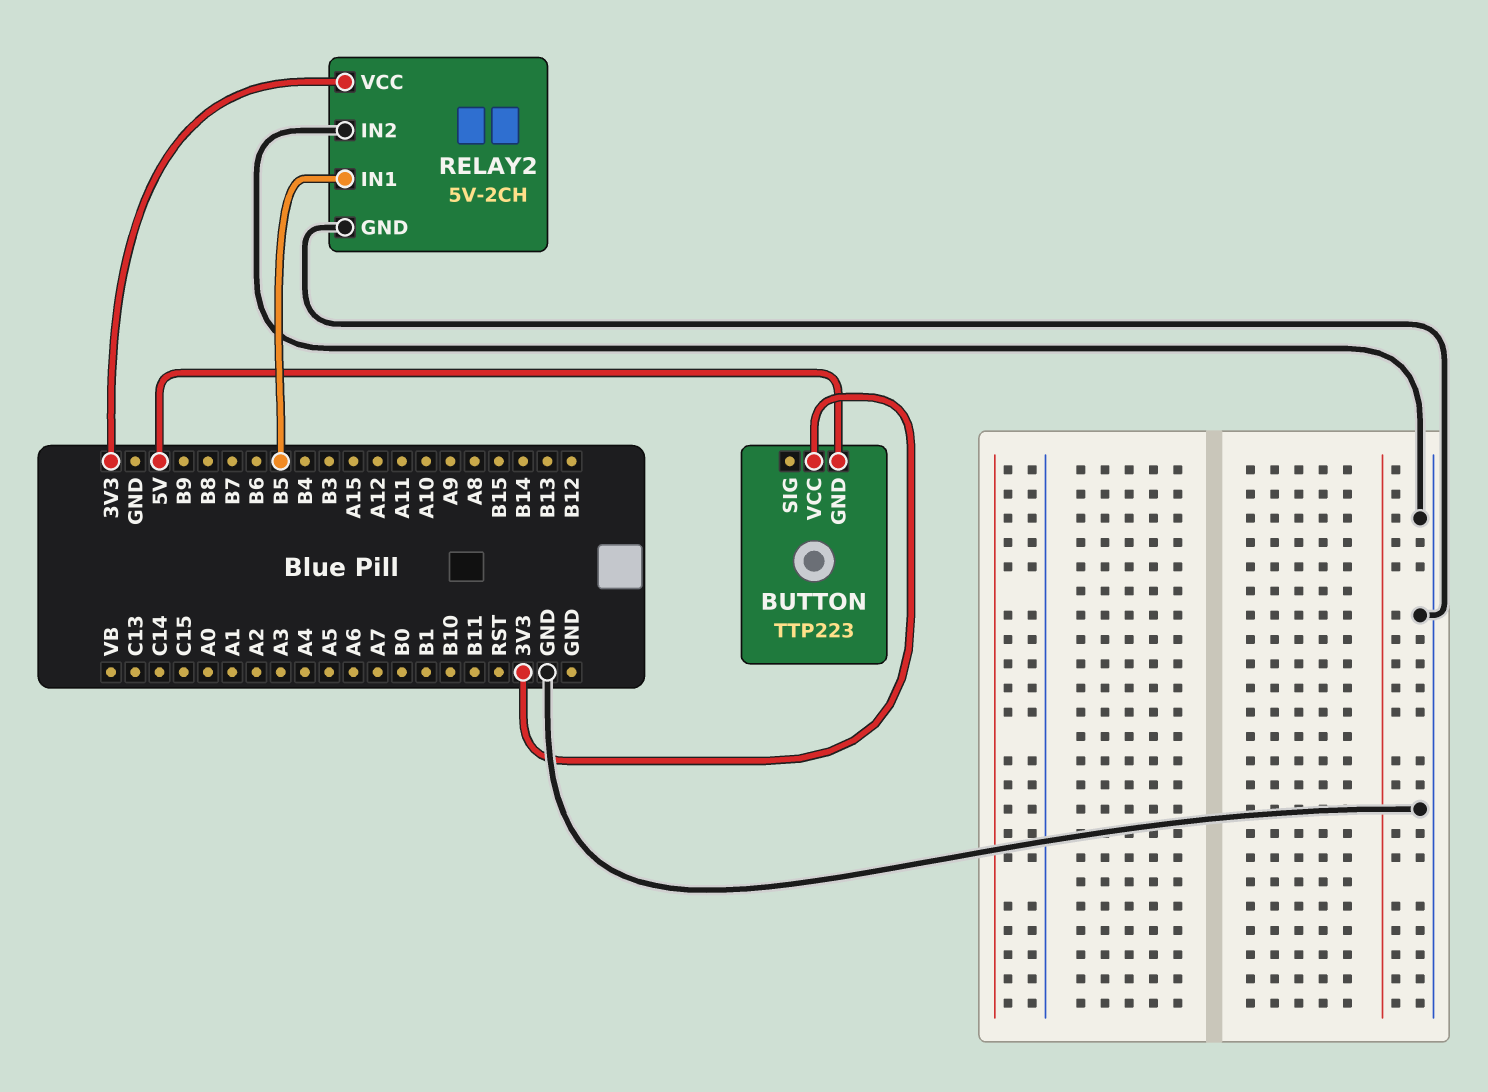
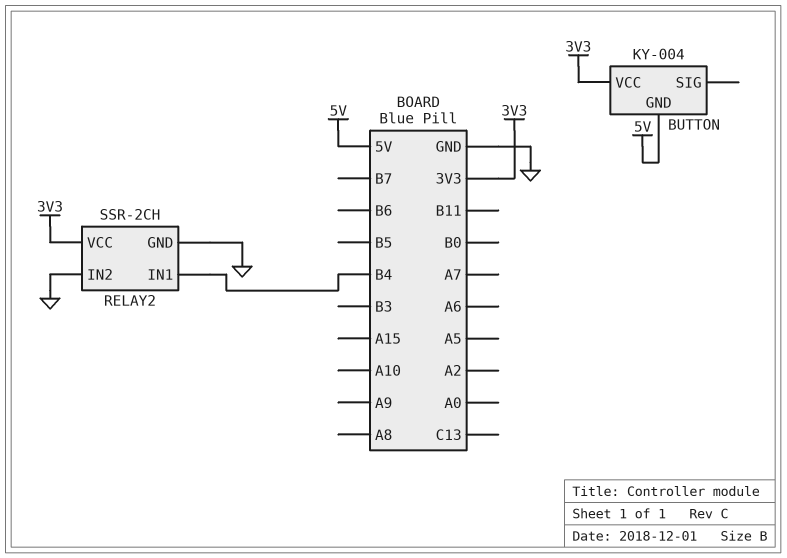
BUTTON: TTP223 -> KY-004
RELAY2: 5V-2CH -> SSR-2CH
RELAY2 pin IN1: B5 -> B4

